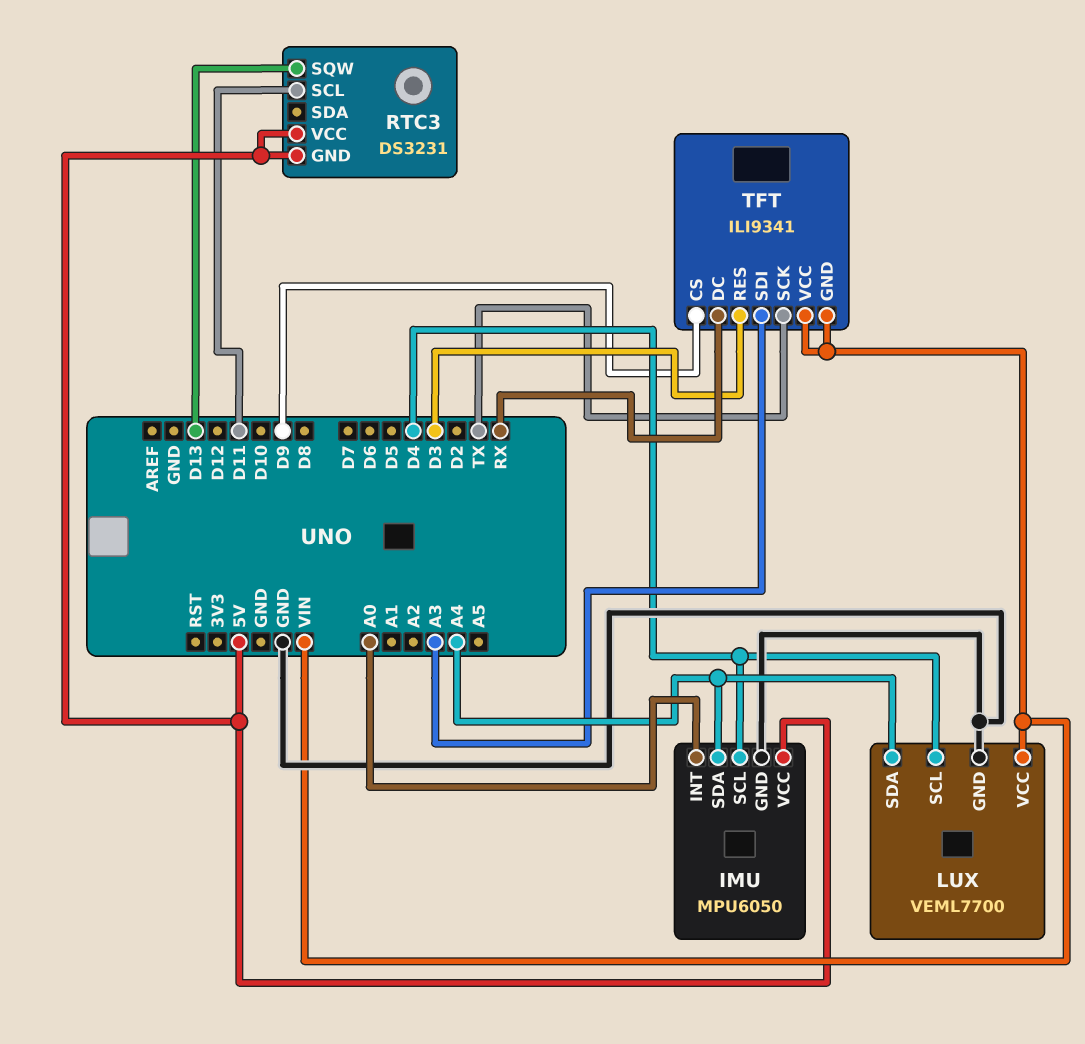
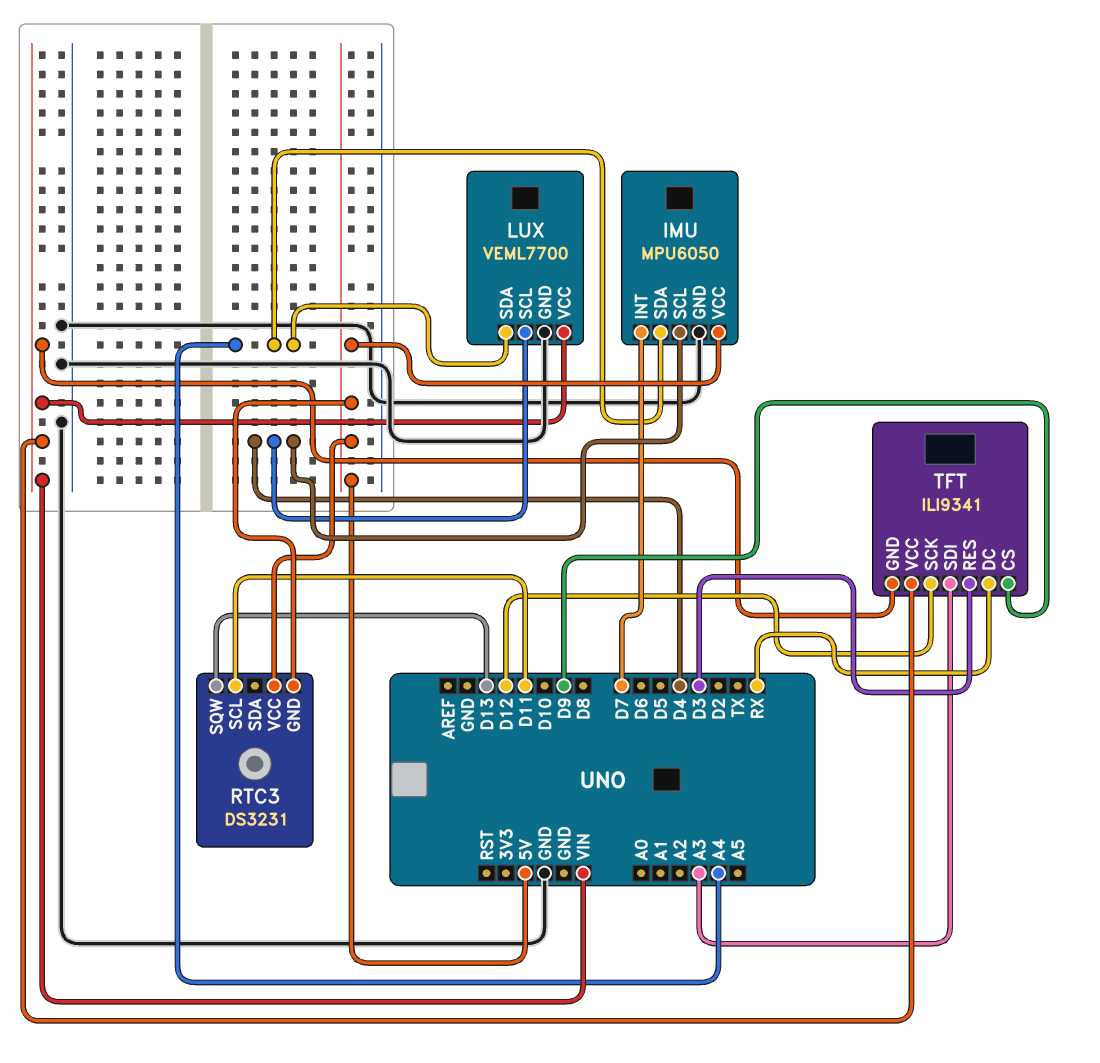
IMU pin INT: A0 -> D7
TFT pin SCK: TX -> D12

